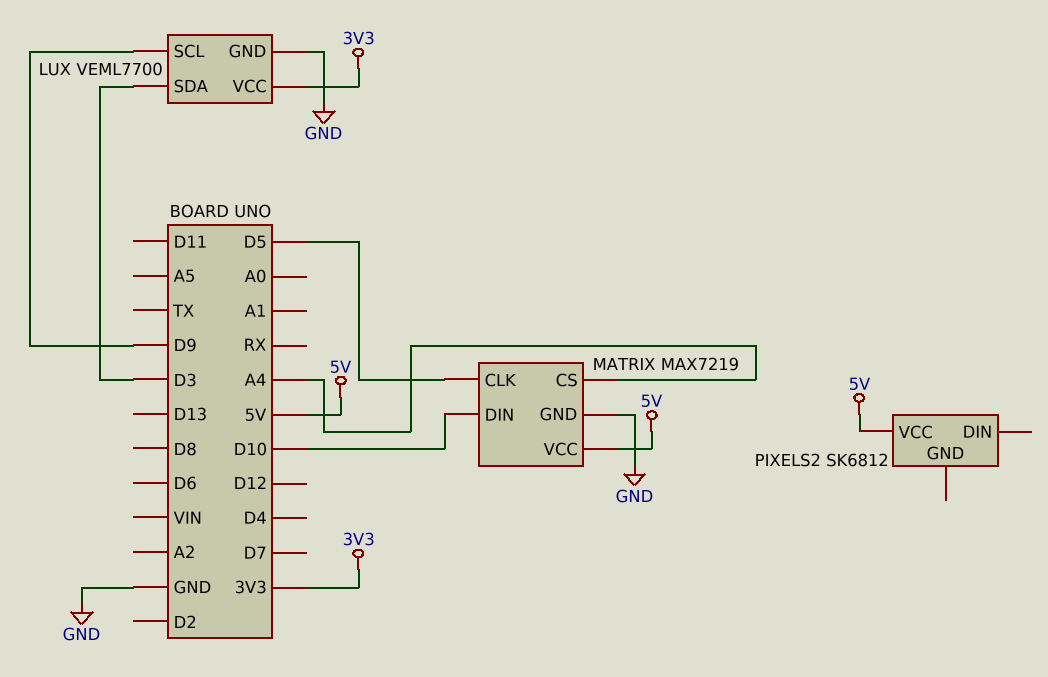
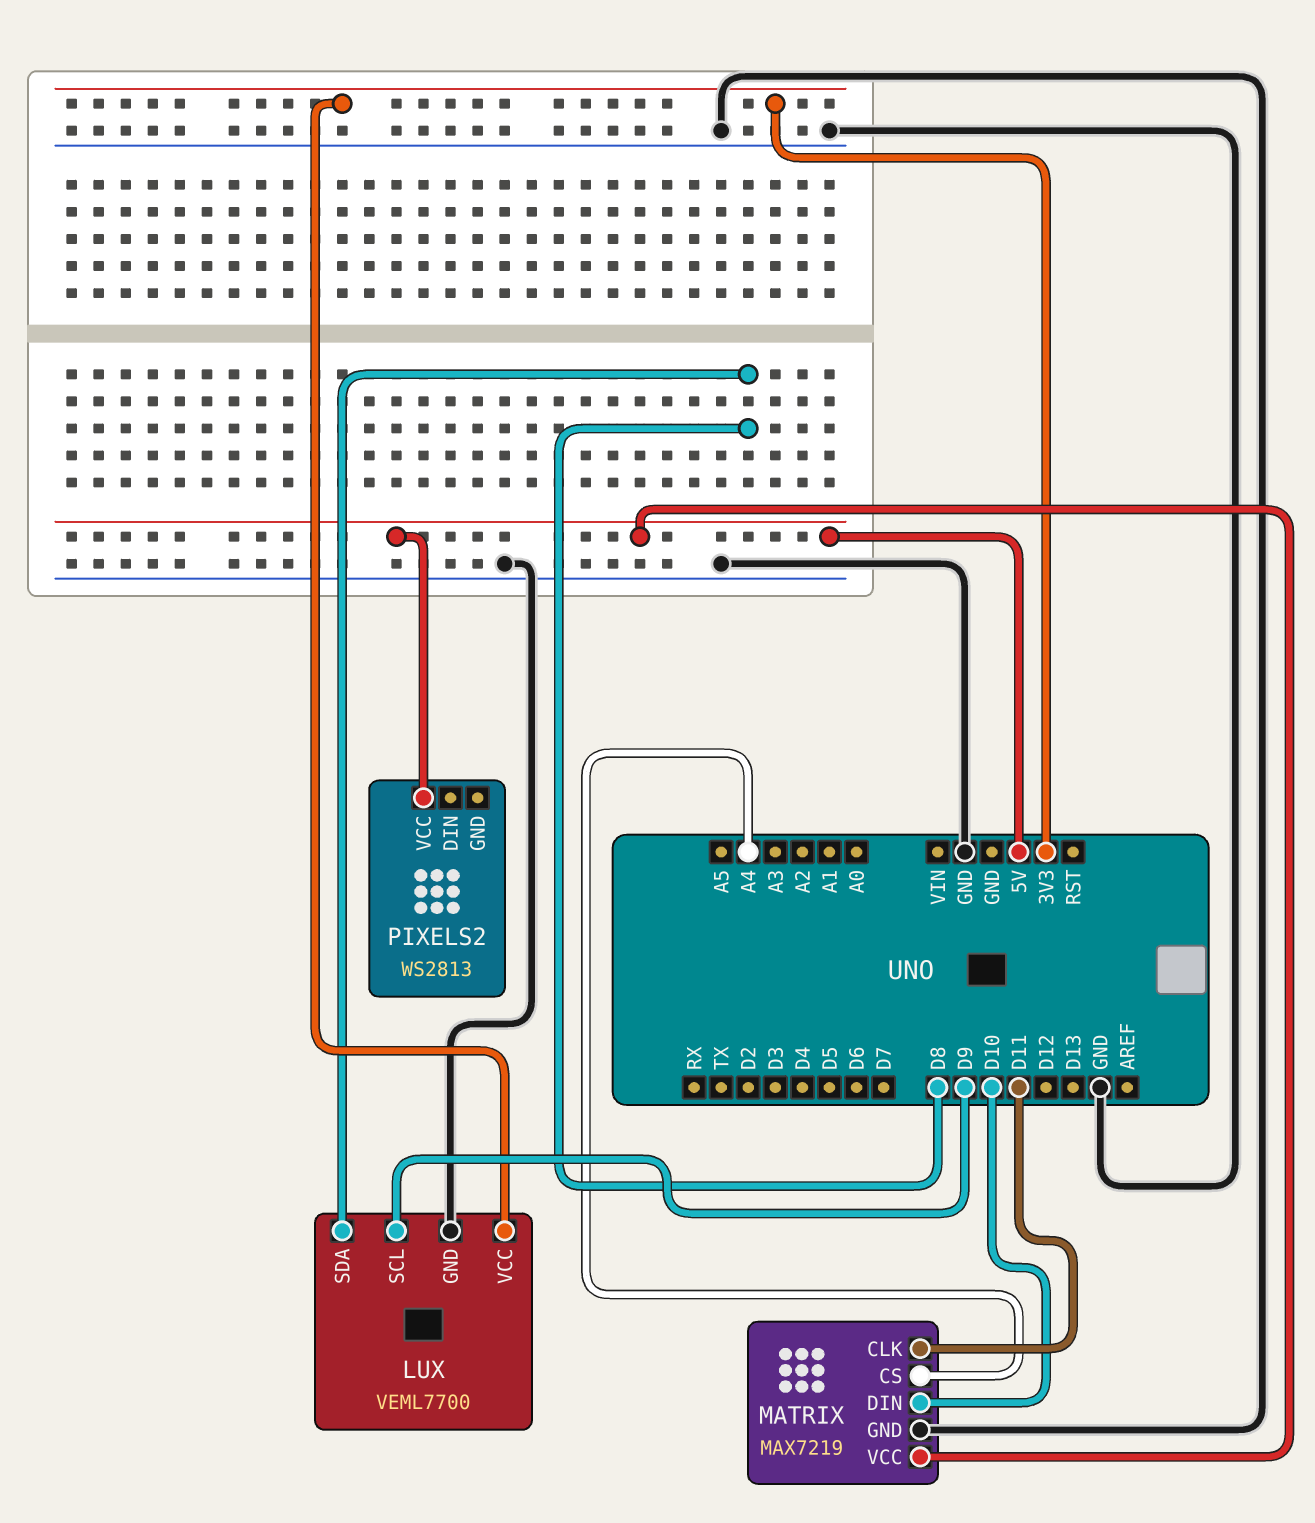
LUX pin SDA: D3 -> D8
MATRIX pin CLK: D5 -> D11
PIXELS2: SK6812 -> WS2813

